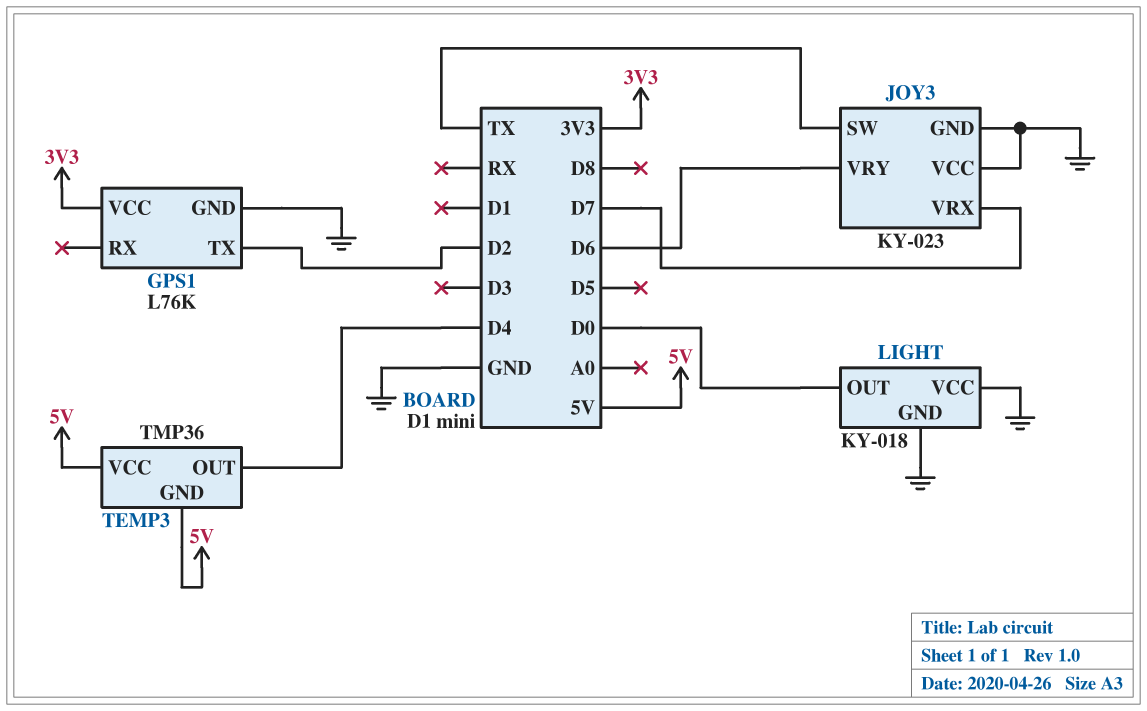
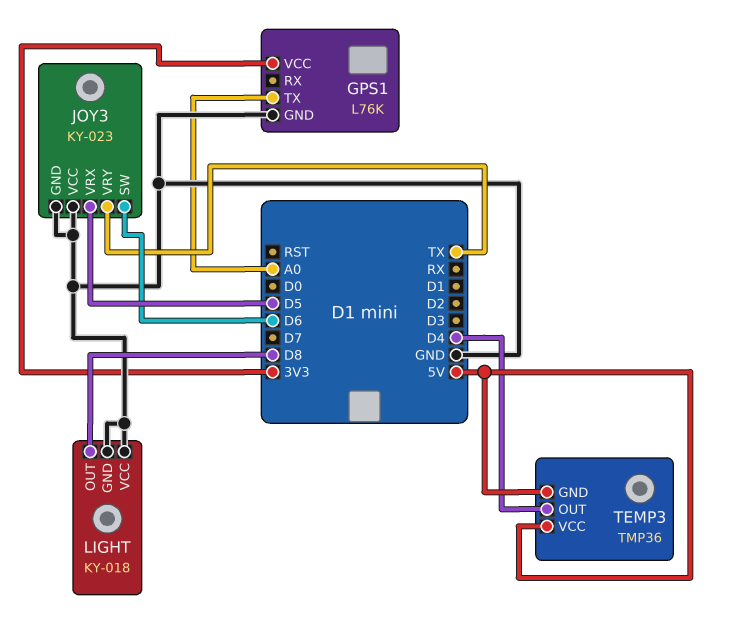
GPS1 pin TX: D2 -> A0
JOY3 pin SW: TX -> D6
JOY3 pin VRX: D7 -> D5
JOY3 pin VRY: D6 -> TX
LIGHT pin OUT: D0 -> D8

